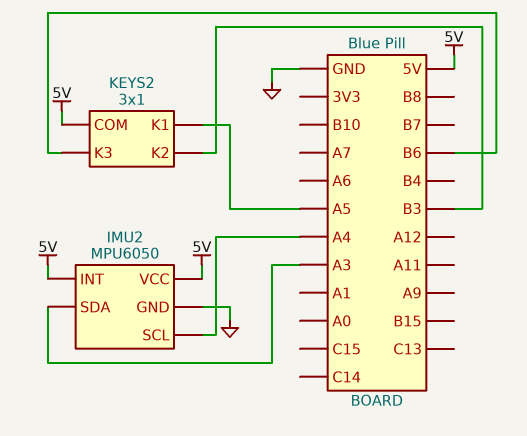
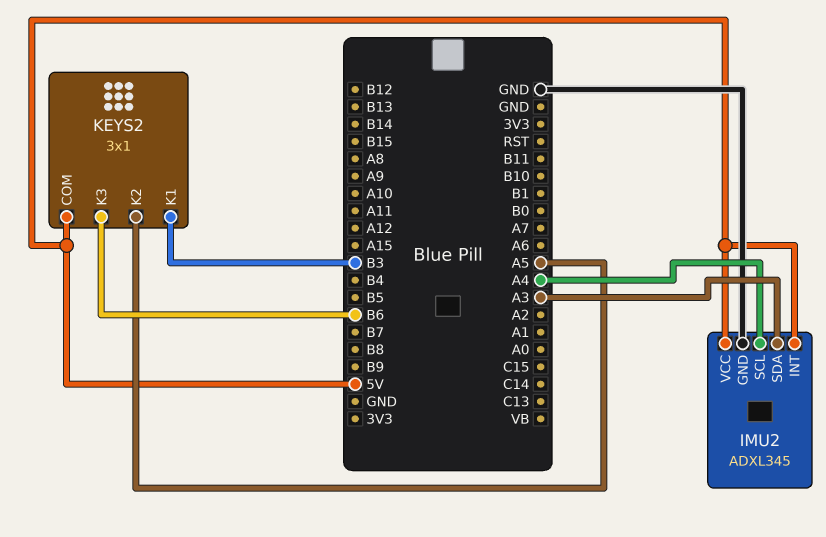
IMU2: MPU6050 -> ADXL345
KEYS2 pin K1: A5 -> B3
KEYS2 pin K2: B3 -> A5

